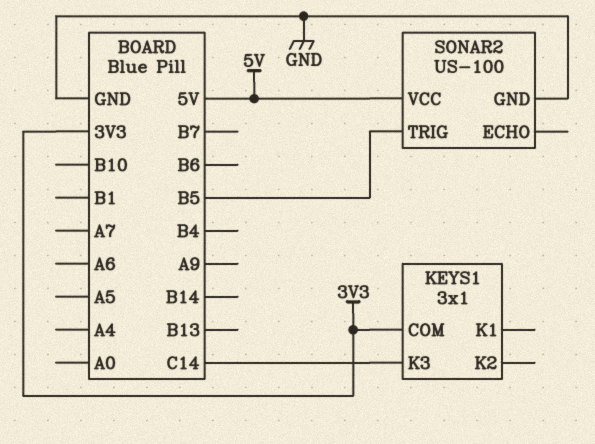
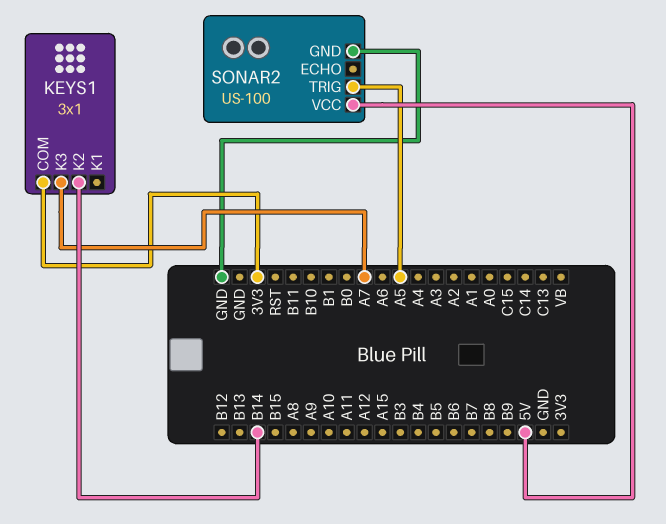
KEYS1 pin K2: none -> B14
KEYS1 pin K3: C14 -> A7
SONAR2 pin TRIG: B5 -> A5

